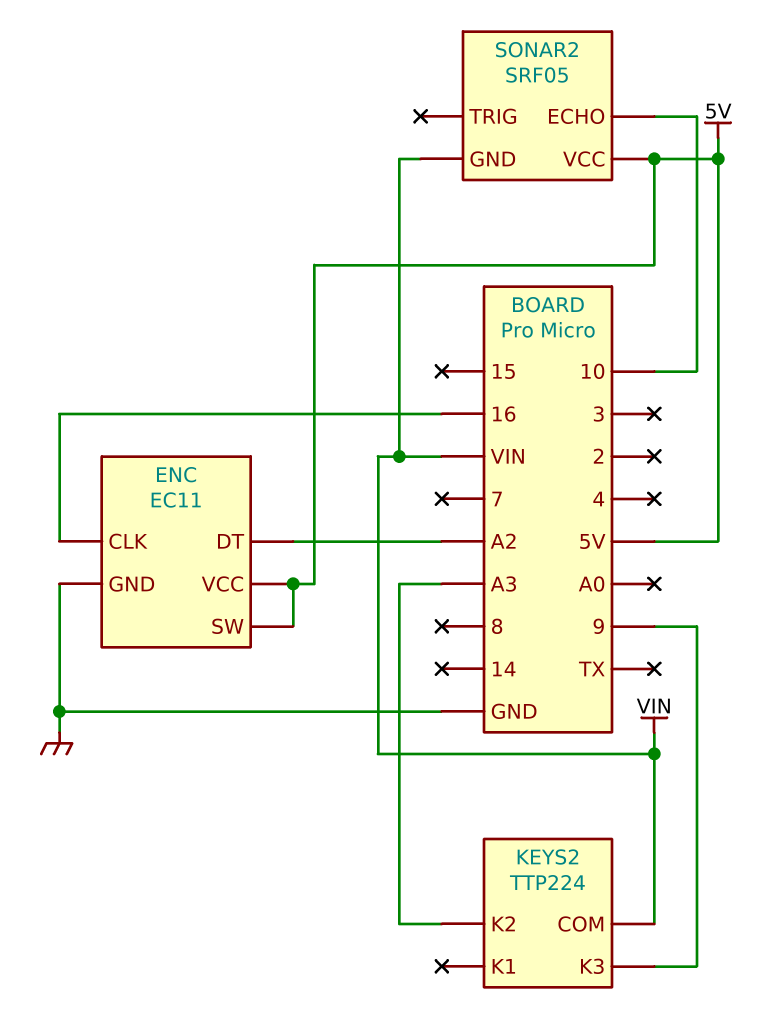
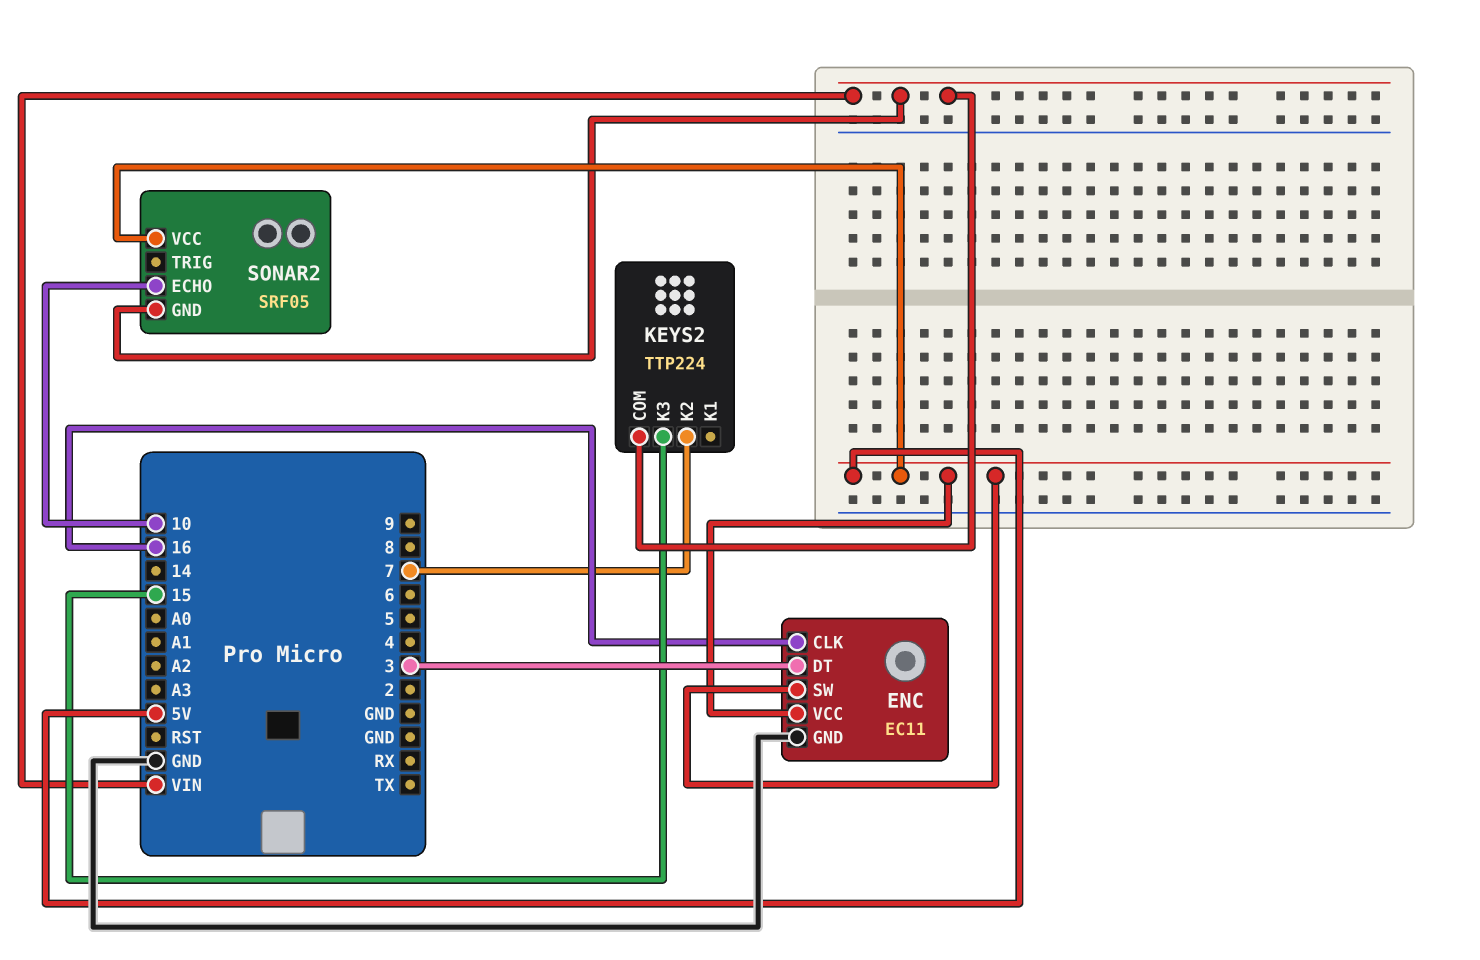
ENC pin DT: A2 -> 3
KEYS2 pin K2: A3 -> 7
KEYS2 pin K3: 9 -> 15

